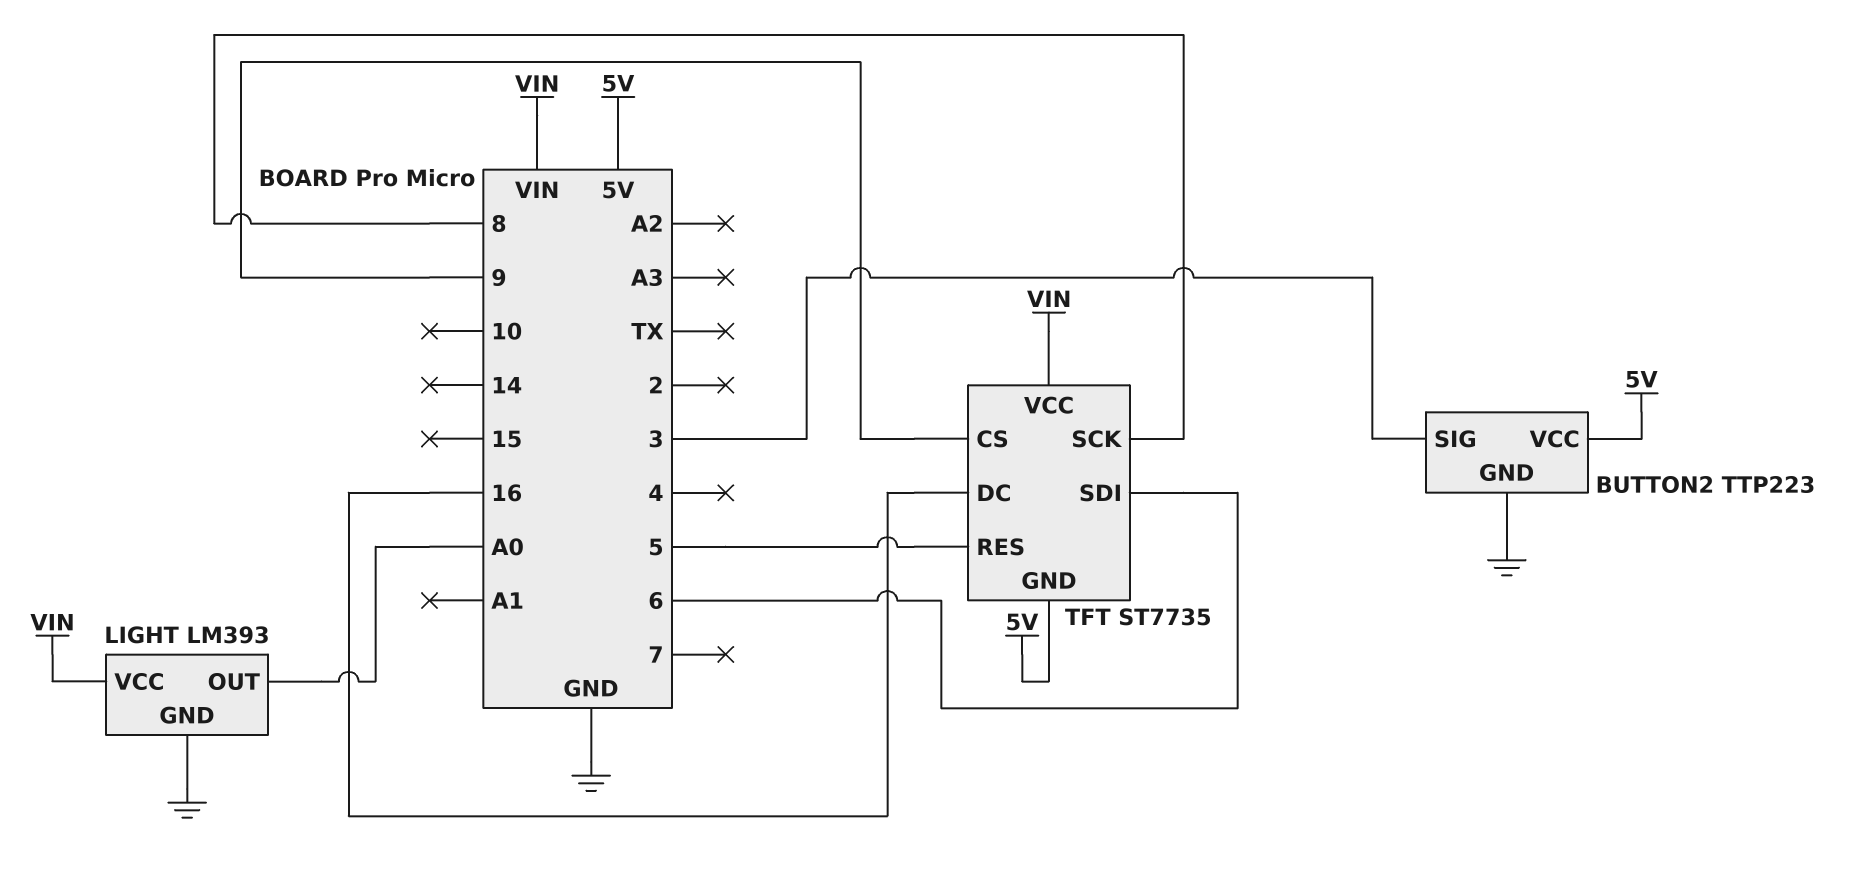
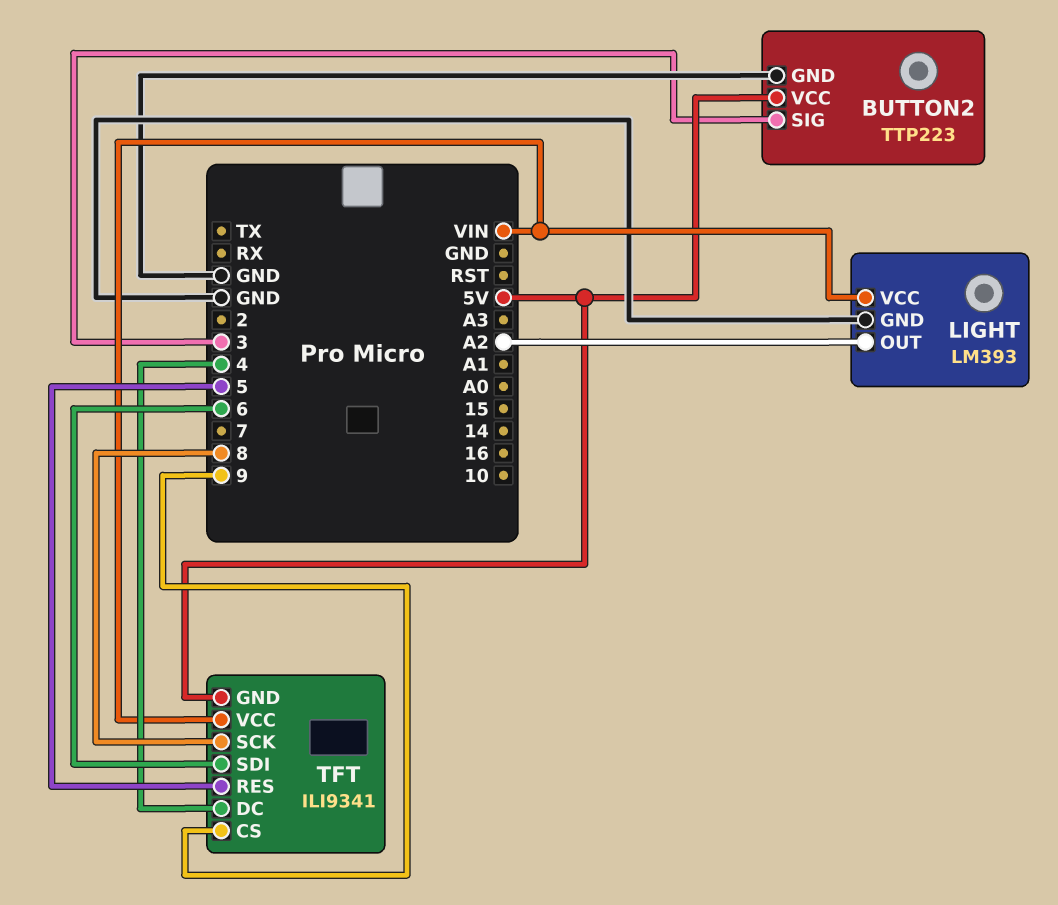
LIGHT pin OUT: A0 -> A2
TFT: ST7735 -> ILI9341
TFT pin DC: 16 -> 4

